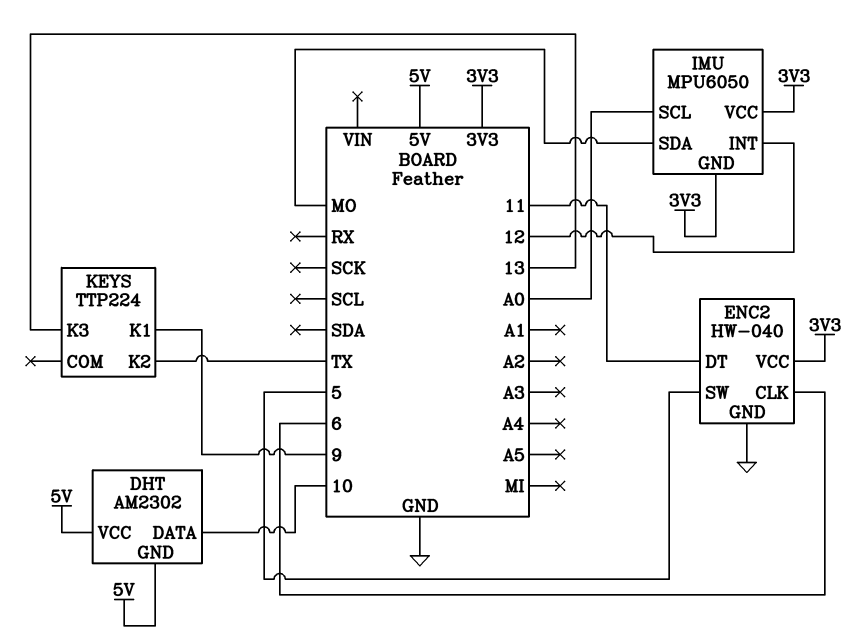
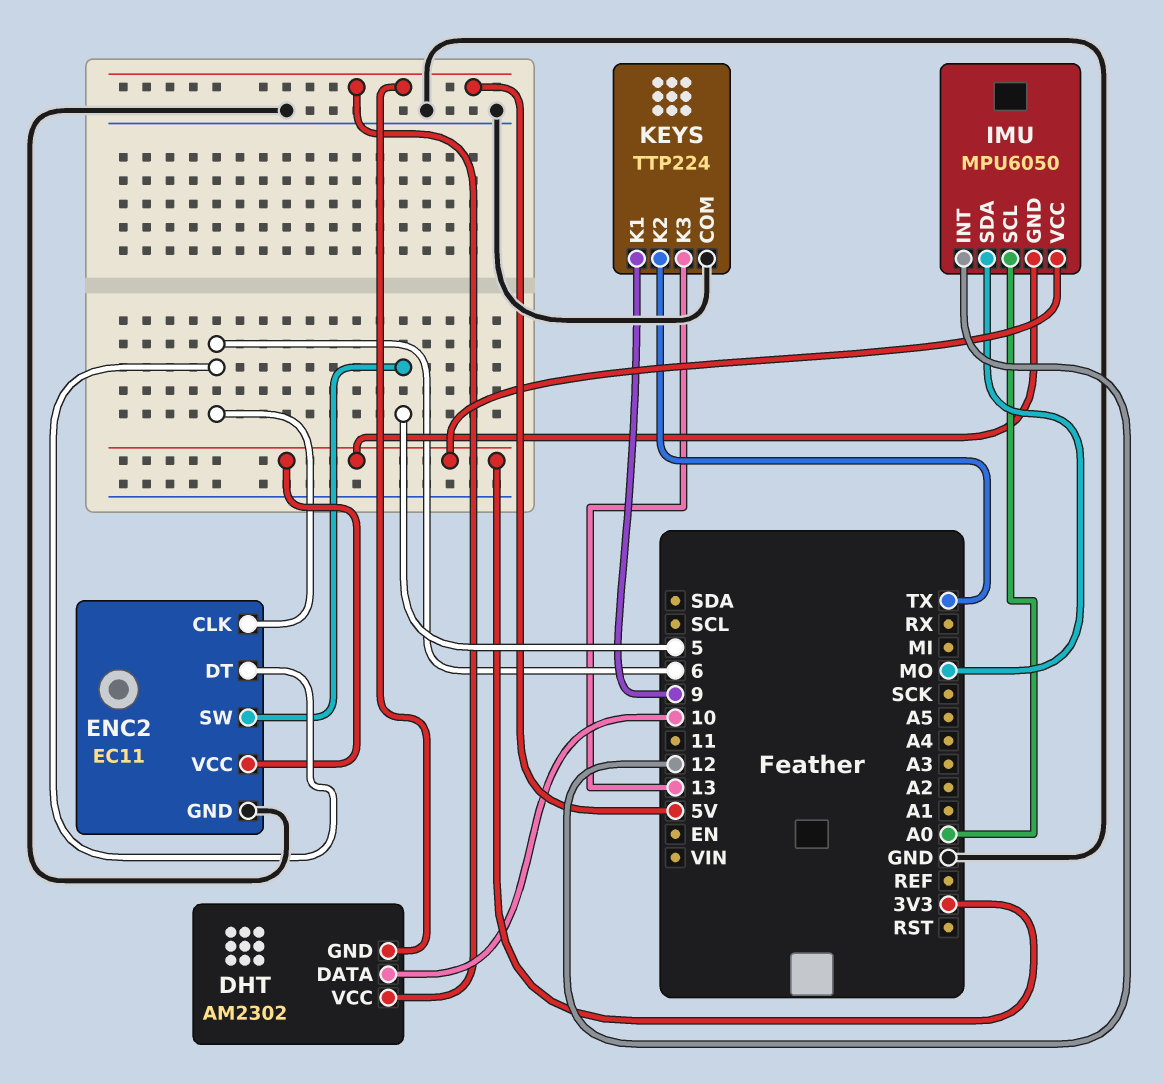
ENC2: HW-040 -> EC11
ENC2 pin DT: 11 -> 6
KEYS pin COM: none -> GND

